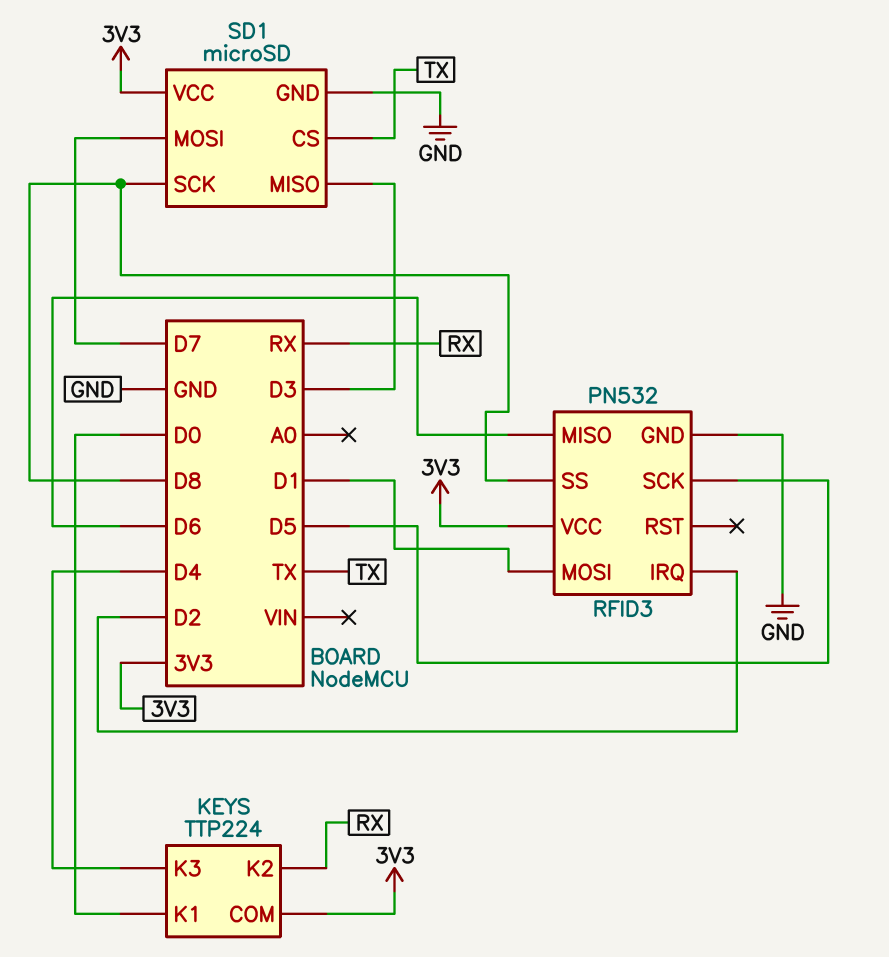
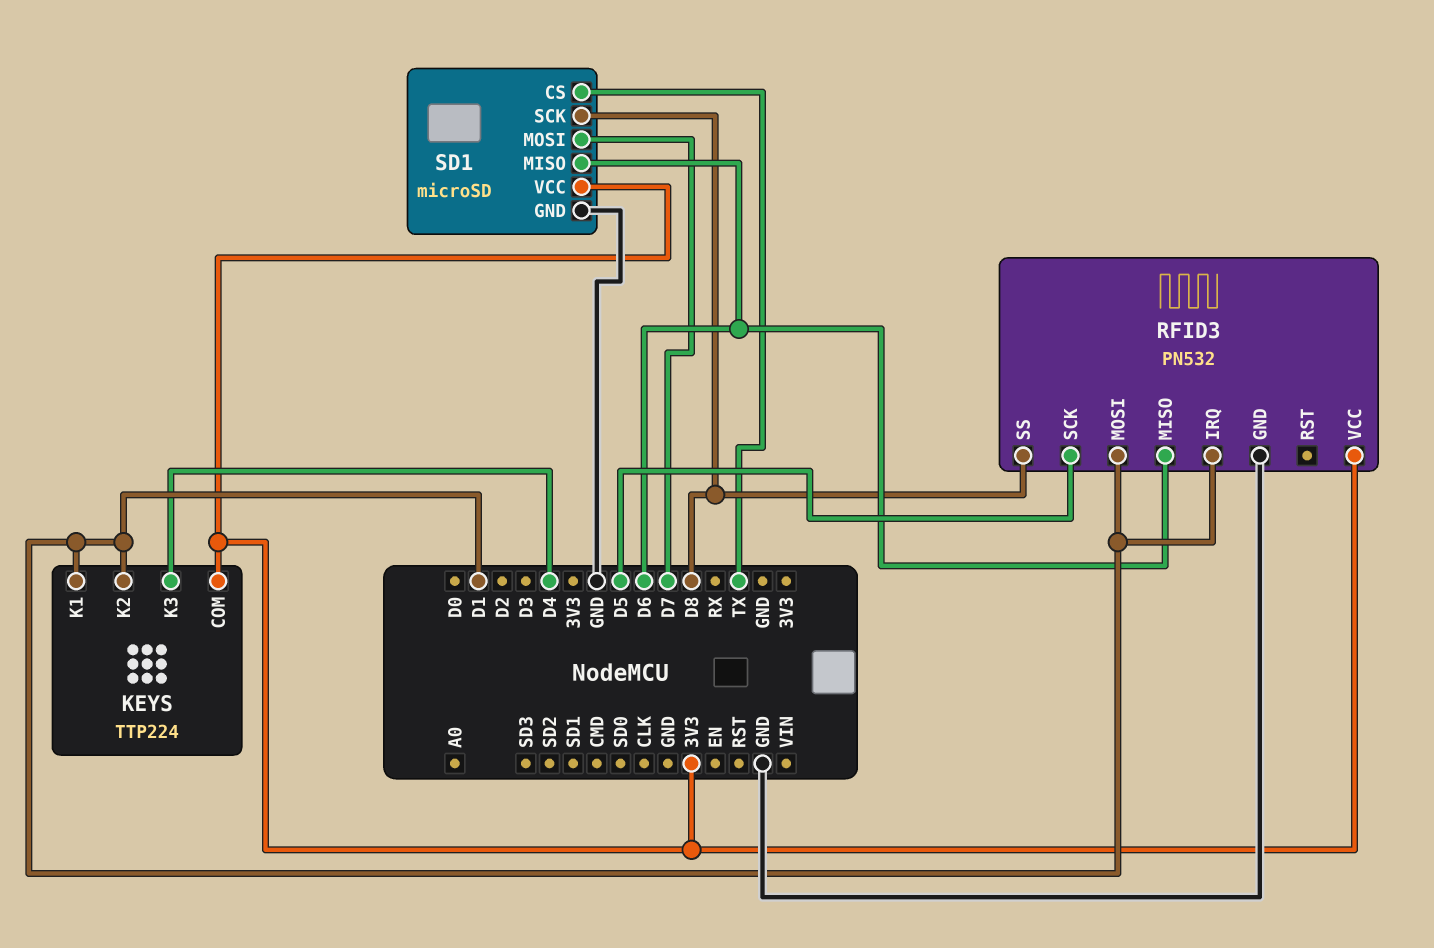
KEYS pin K1: D0 -> D1
KEYS pin K2: RX -> D1
RFID3 pin IRQ: D2 -> D1
SD1 pin MISO: D3 -> D6

